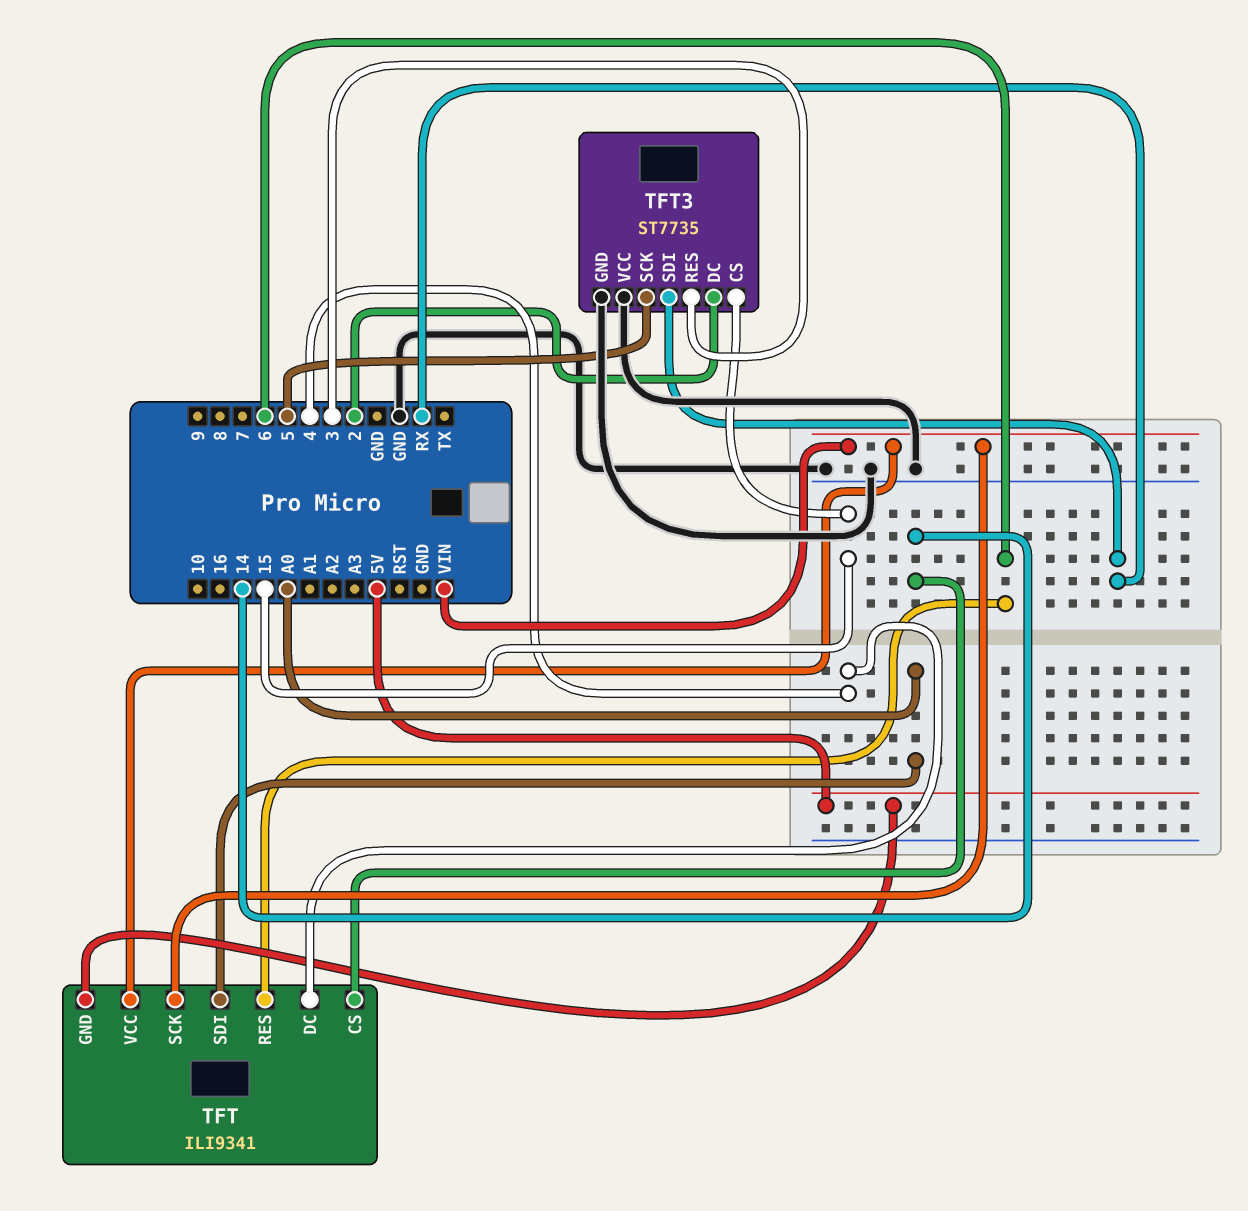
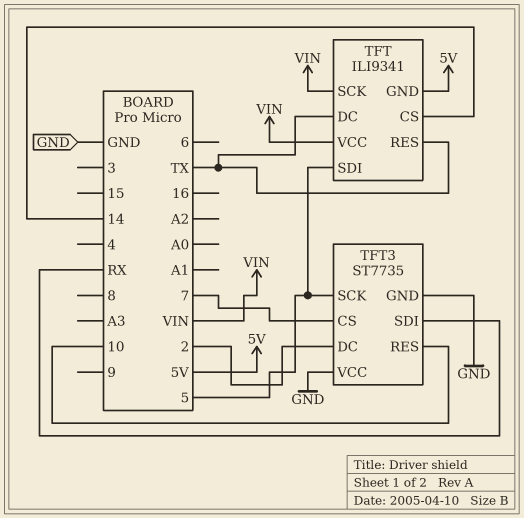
TFT pin DC: 4 -> TX
TFT pin RES: 6 -> TX
TFT pin SDI: A0 -> 5
TFT3 pin CS: 15 -> 7
TFT3 pin RES: 3 -> 10

